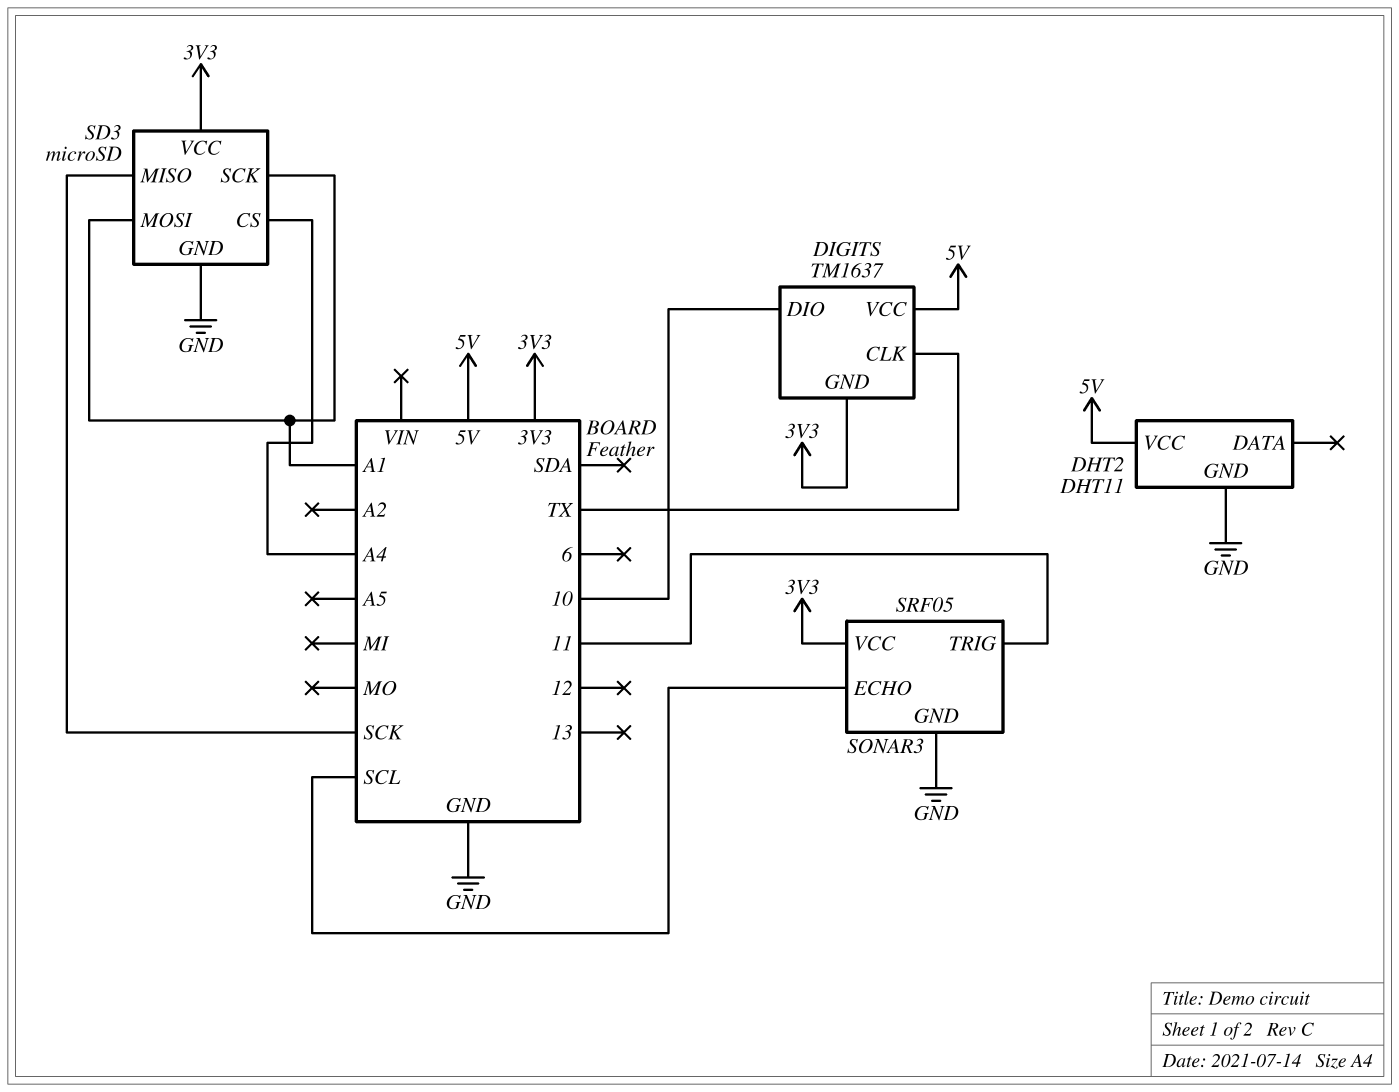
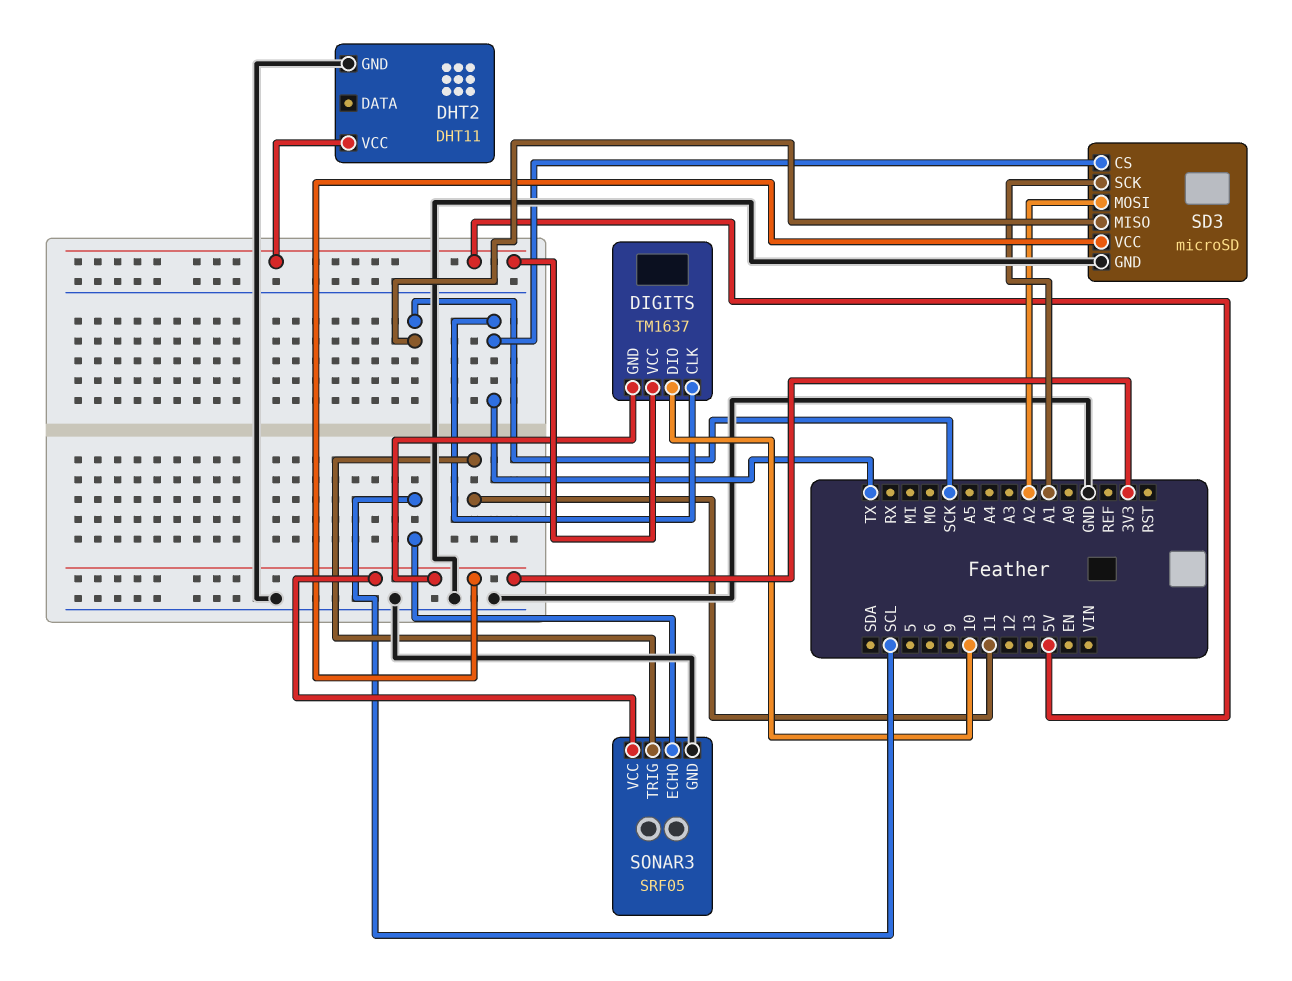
SD3 pin CS: A4 -> TX
SD3 pin MOSI: A1 -> A2

